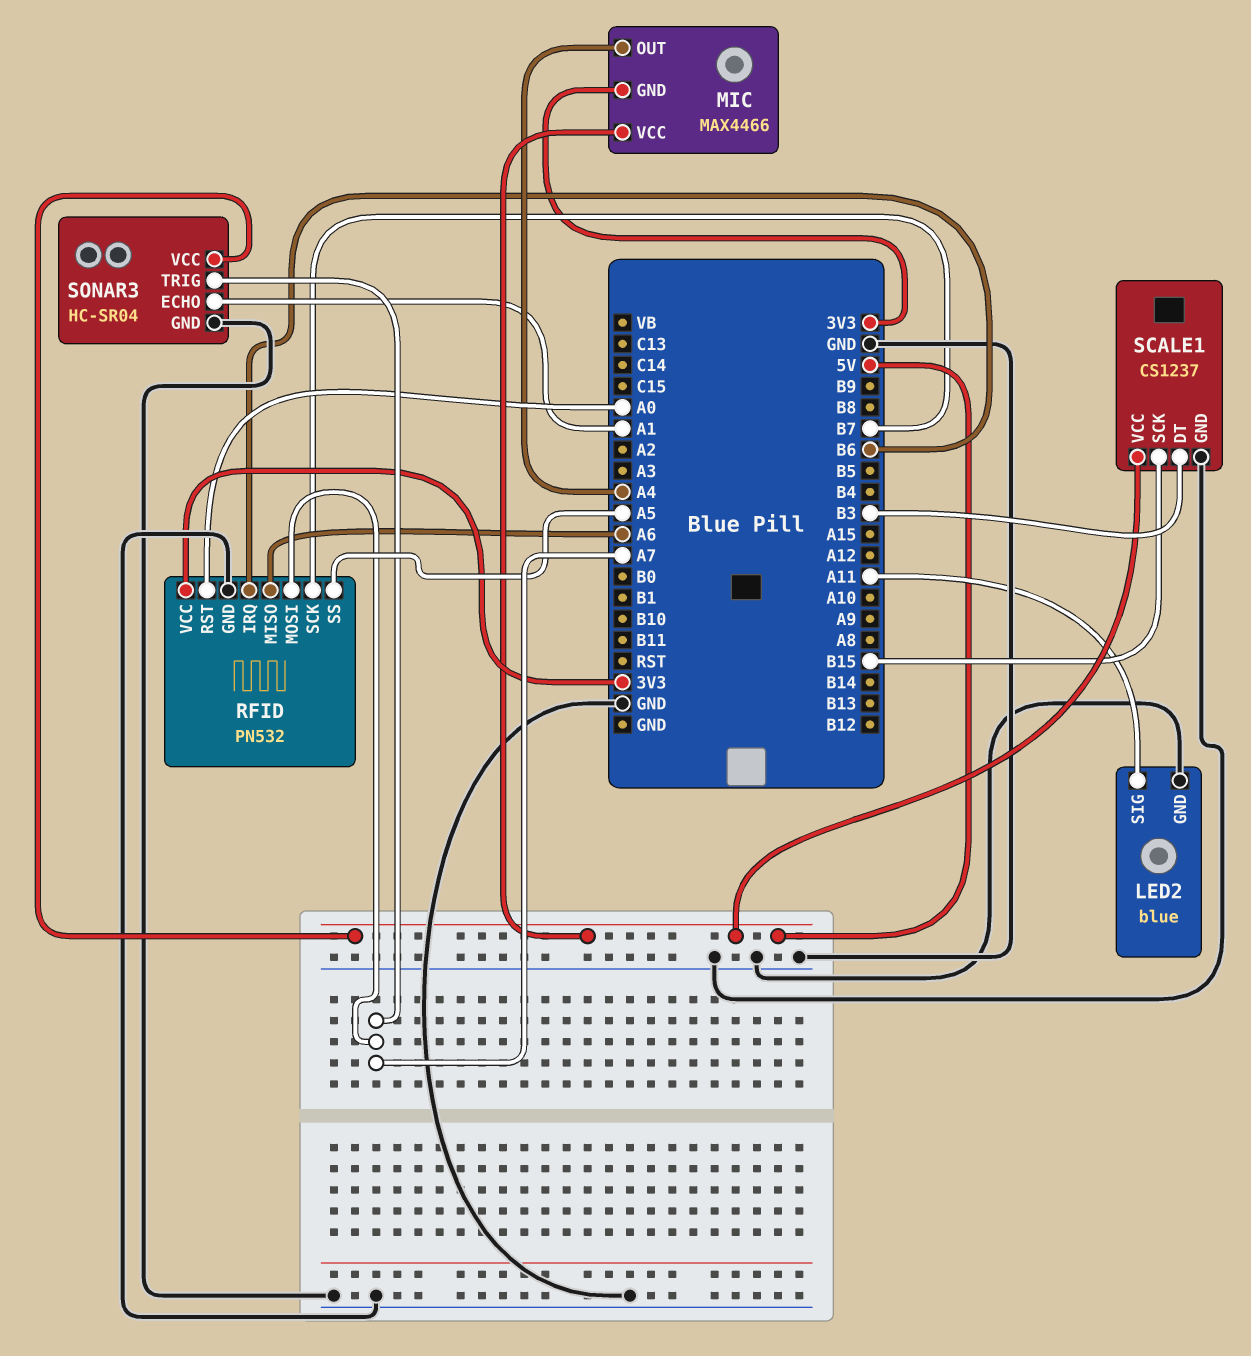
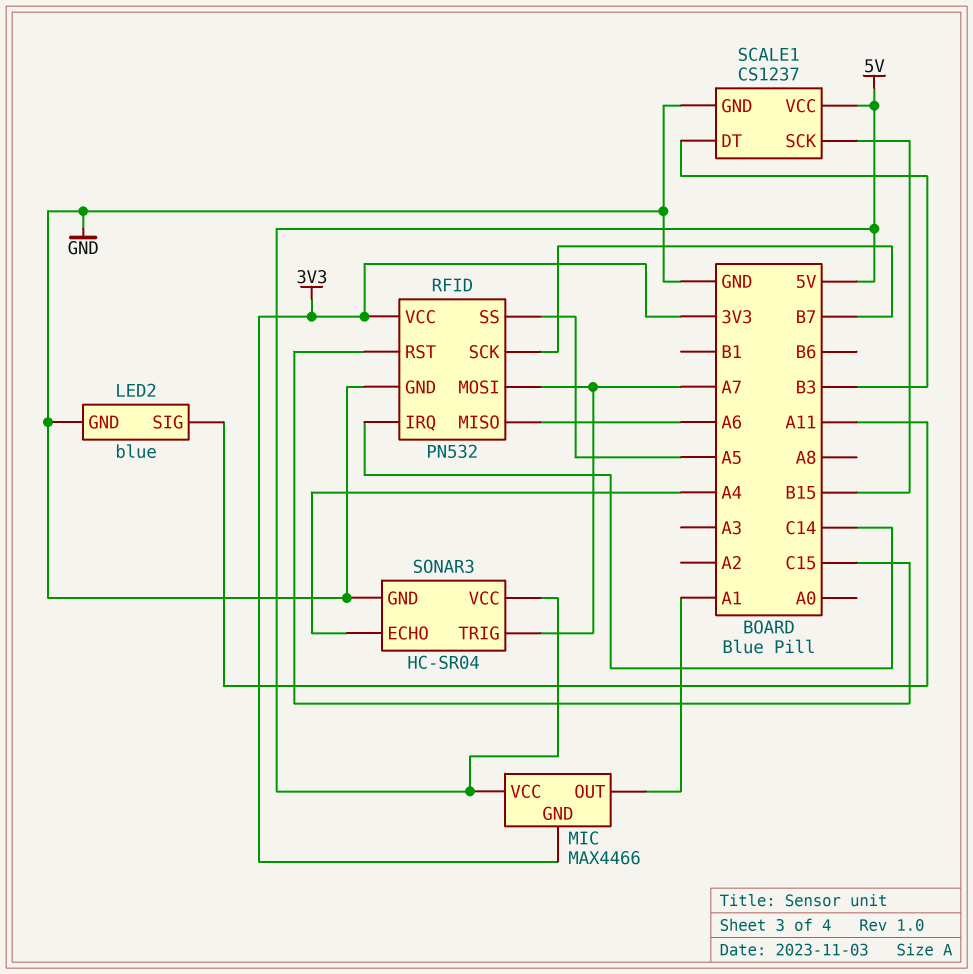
MIC pin OUT: A4 -> A1
RFID pin IRQ: B6 -> C14
RFID pin RST: A0 -> C15
SONAR3 pin ECHO: A1 -> A4

